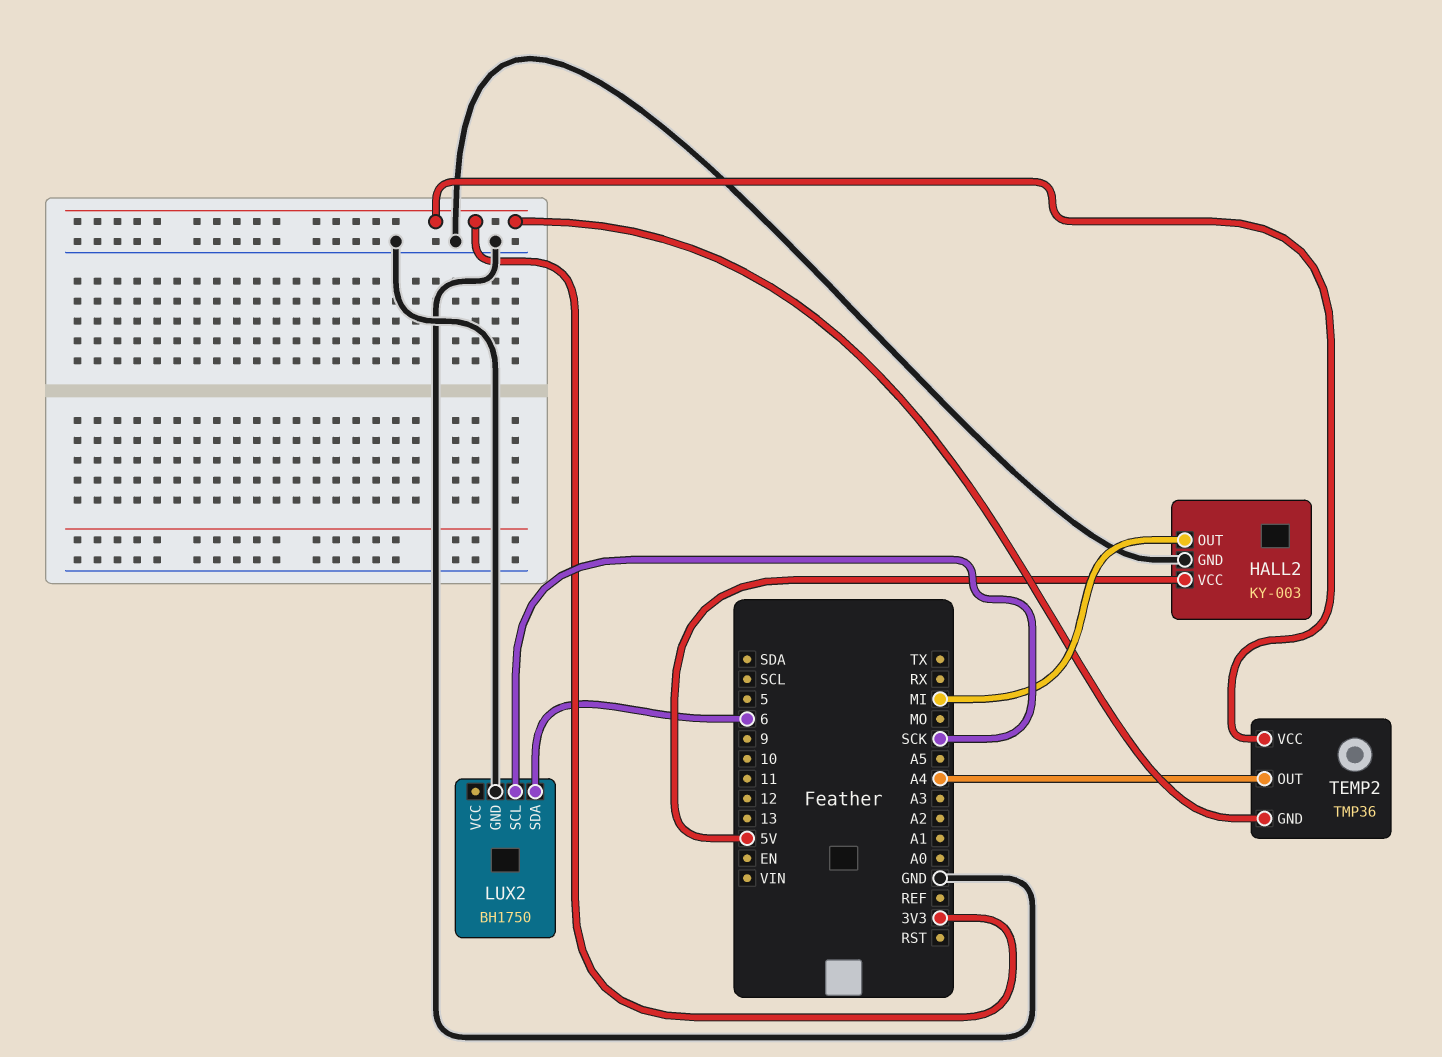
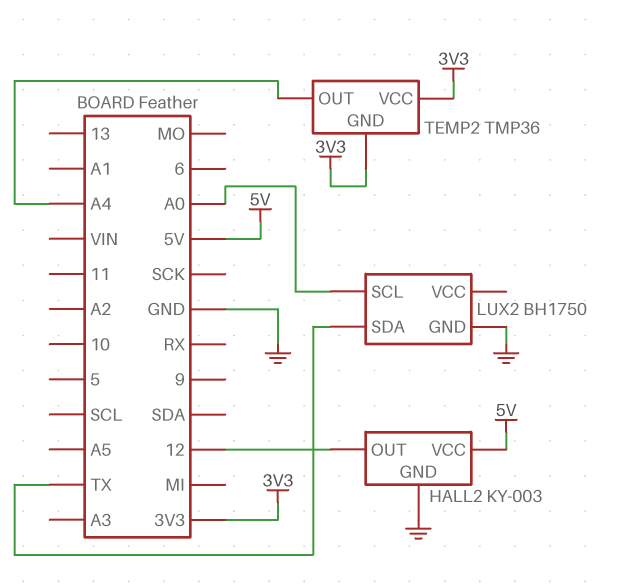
HALL2 pin OUT: MI -> 12
LUX2 pin SCL: SCK -> A0
LUX2 pin SDA: 6 -> TX

